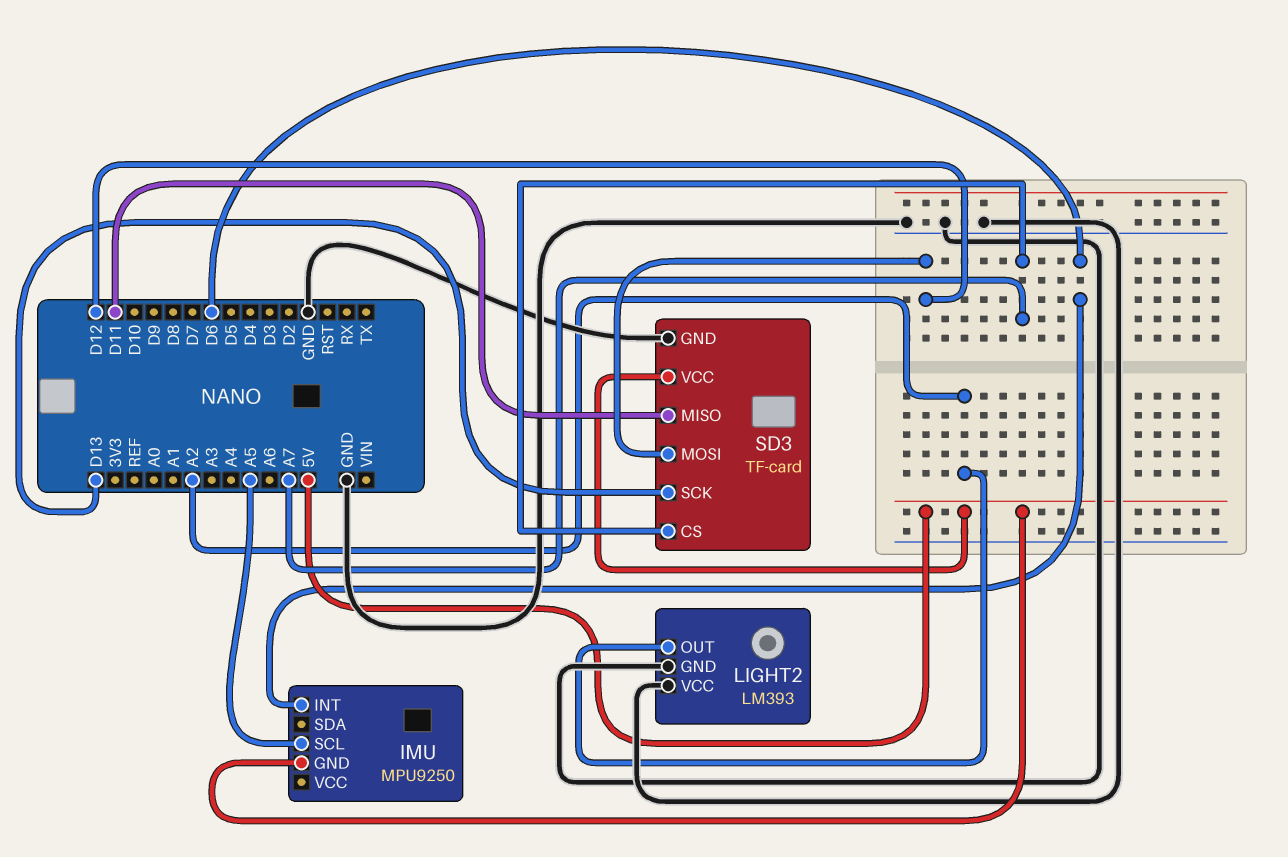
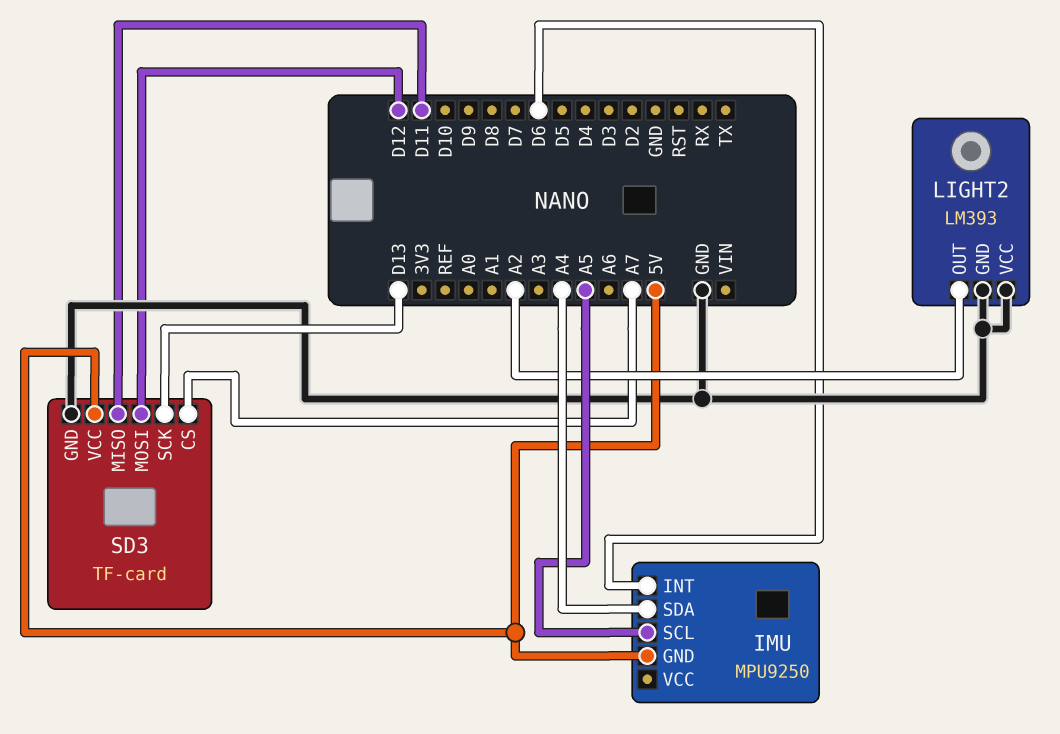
IMU pin SDA: none -> A4

